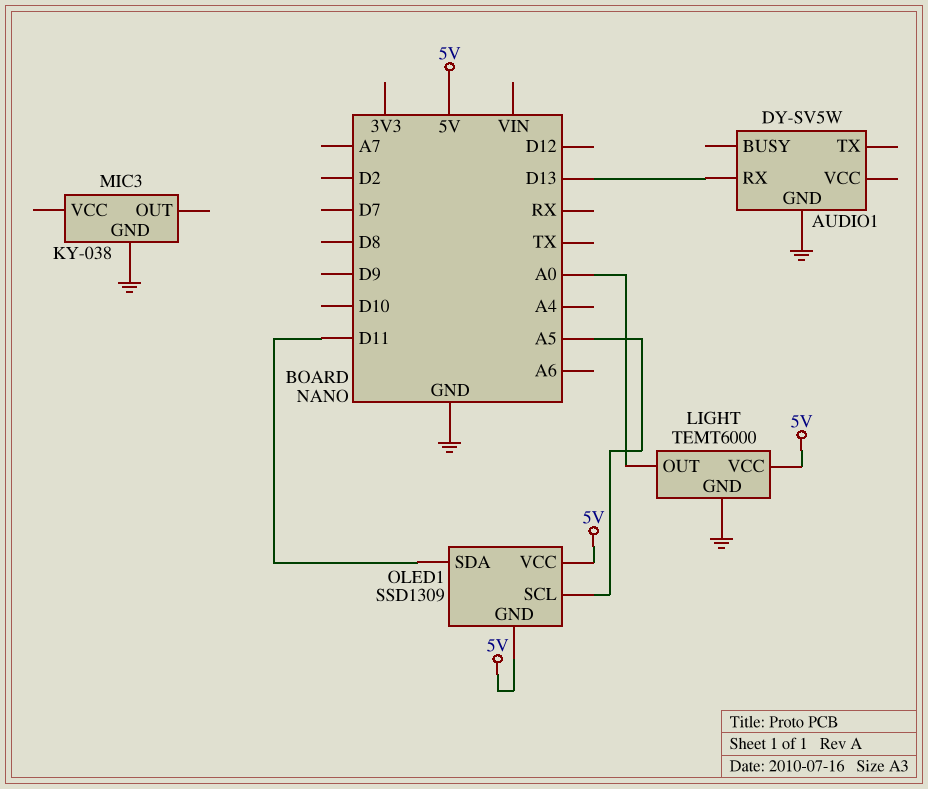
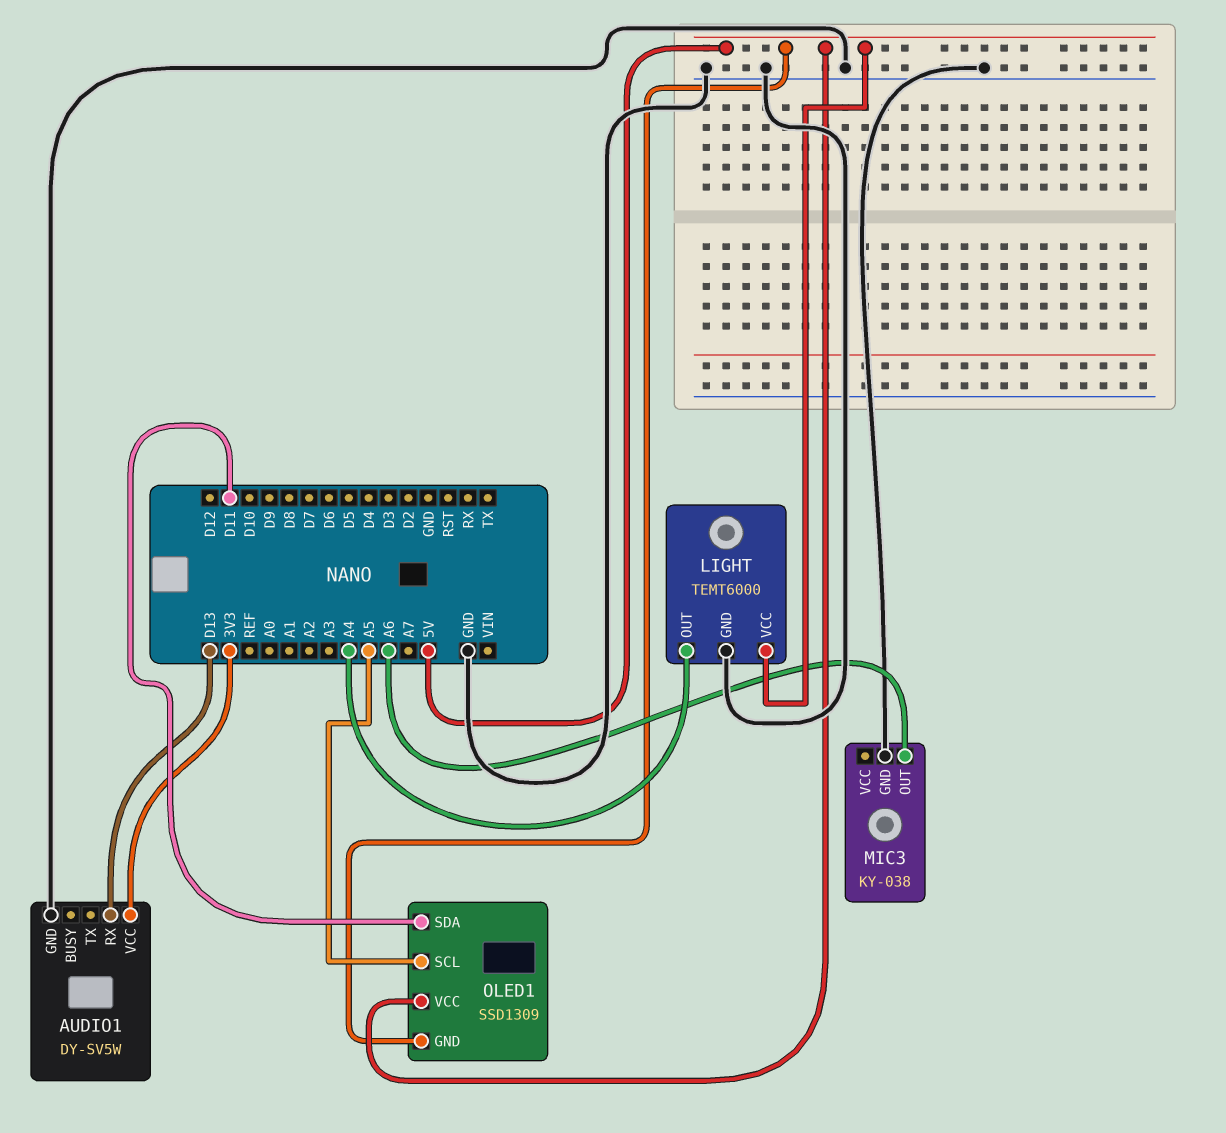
AUDIO1 pin VCC: none -> 3V3
LIGHT pin OUT: A0 -> A4
MIC3 pin OUT: none -> A6

